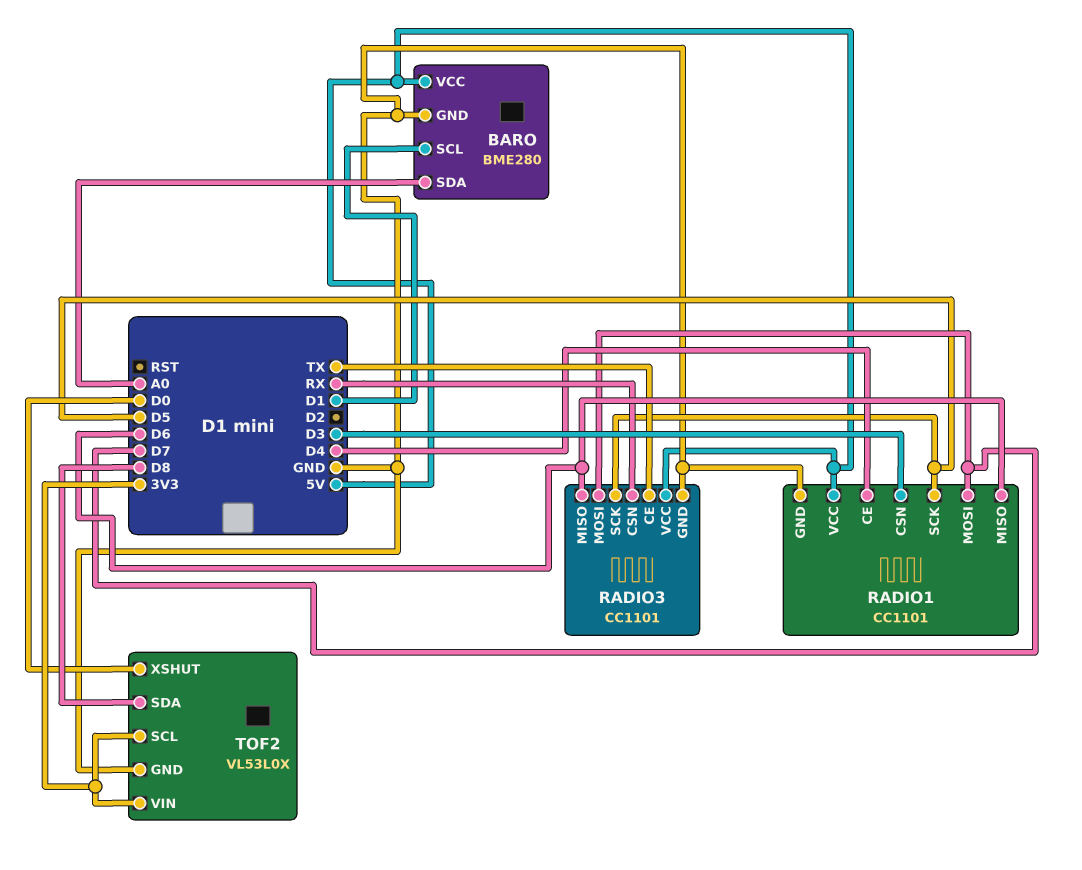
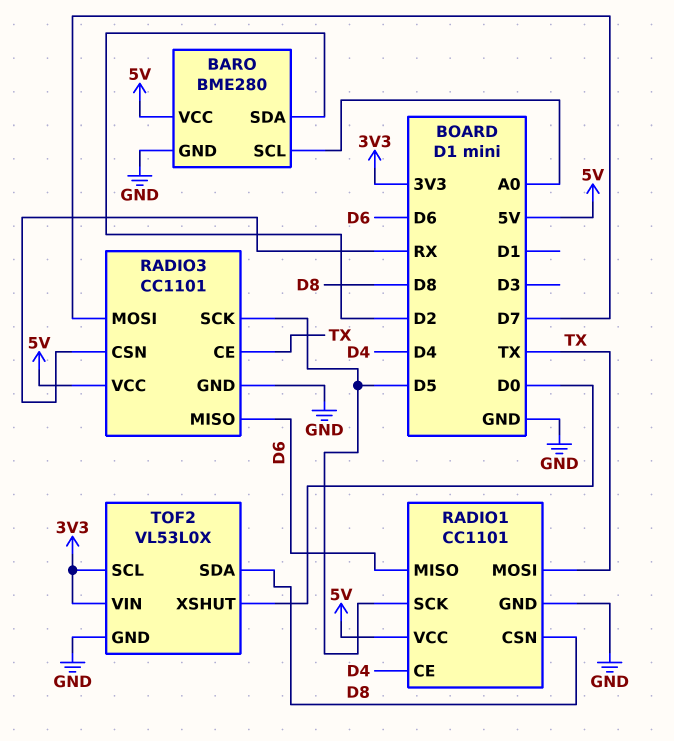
BARO pin SCL: D1 -> A0
BARO pin SDA: A0 -> D2
RADIO1 pin CSN: D3 -> D8
RADIO1 pin MOSI: D7 -> TX

